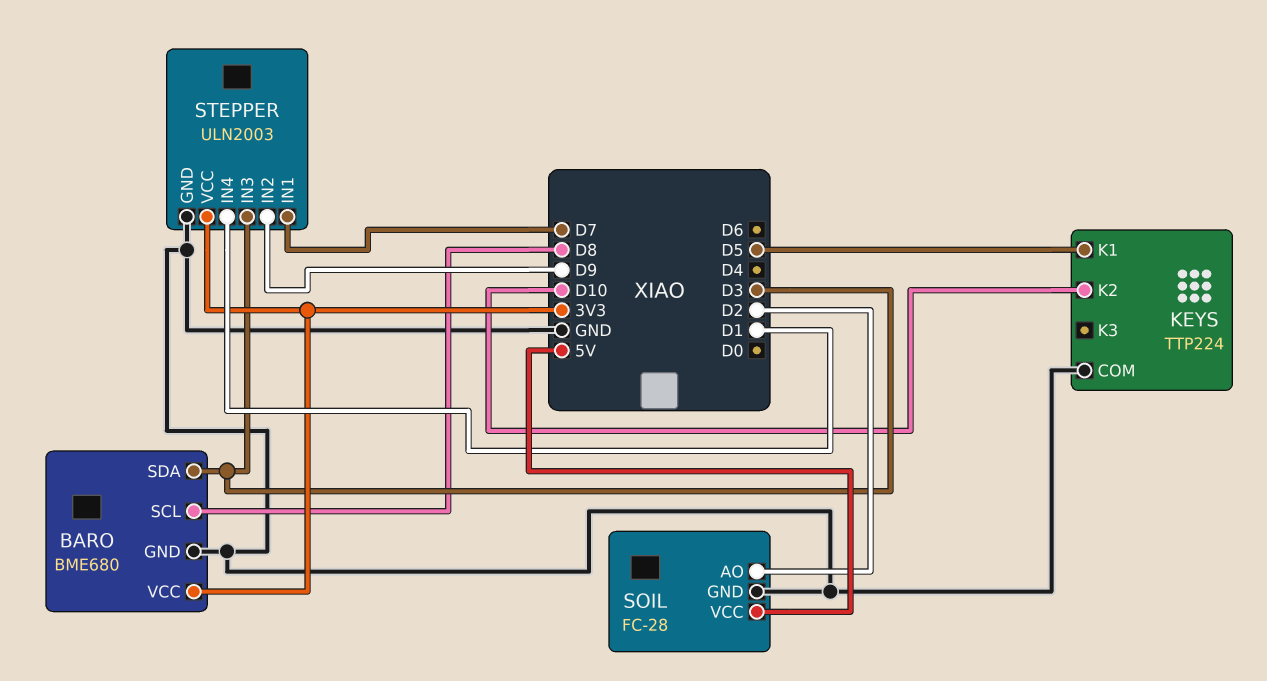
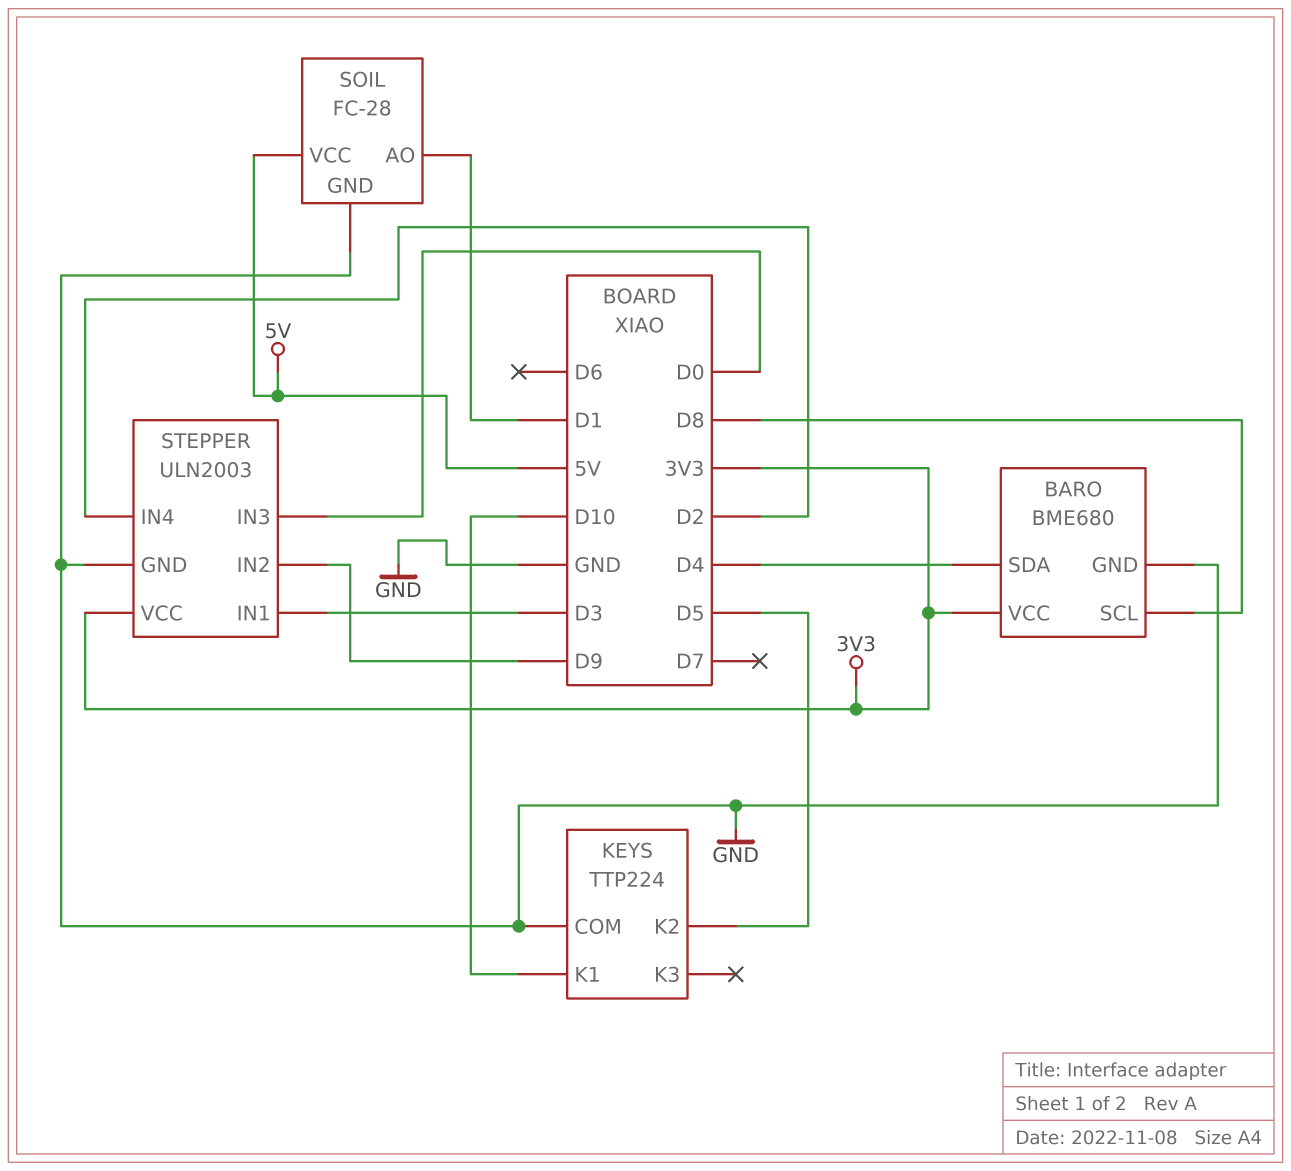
BARO pin SDA: D3 -> D4
KEYS pin K1: D5 -> D10
KEYS pin K2: D10 -> D5
SOIL pin AO: D2 -> D1
STEPPER pin IN1: D7 -> D3
STEPPER pin IN3: D3 -> D0
STEPPER pin IN4: D1 -> D2

